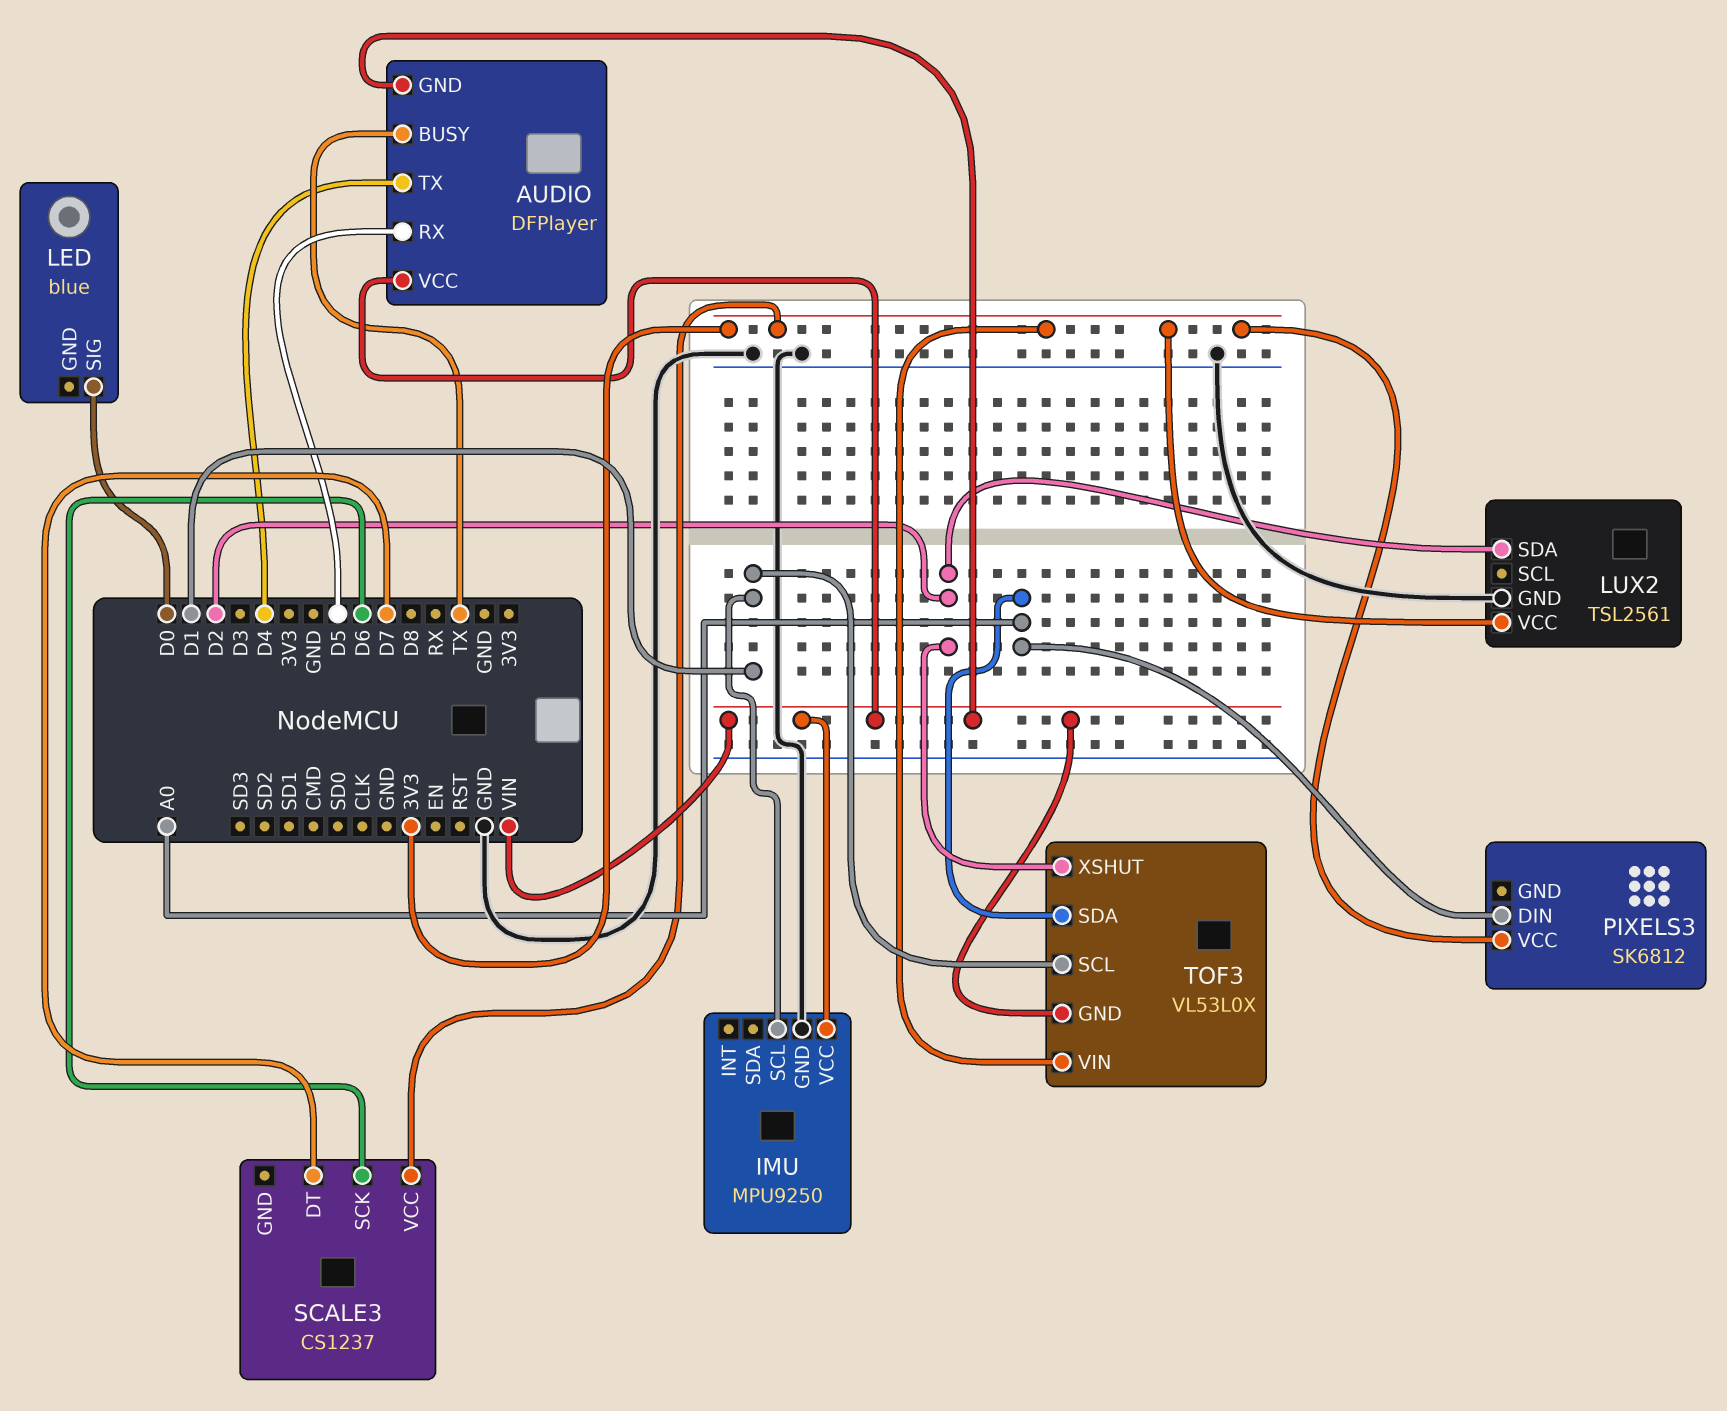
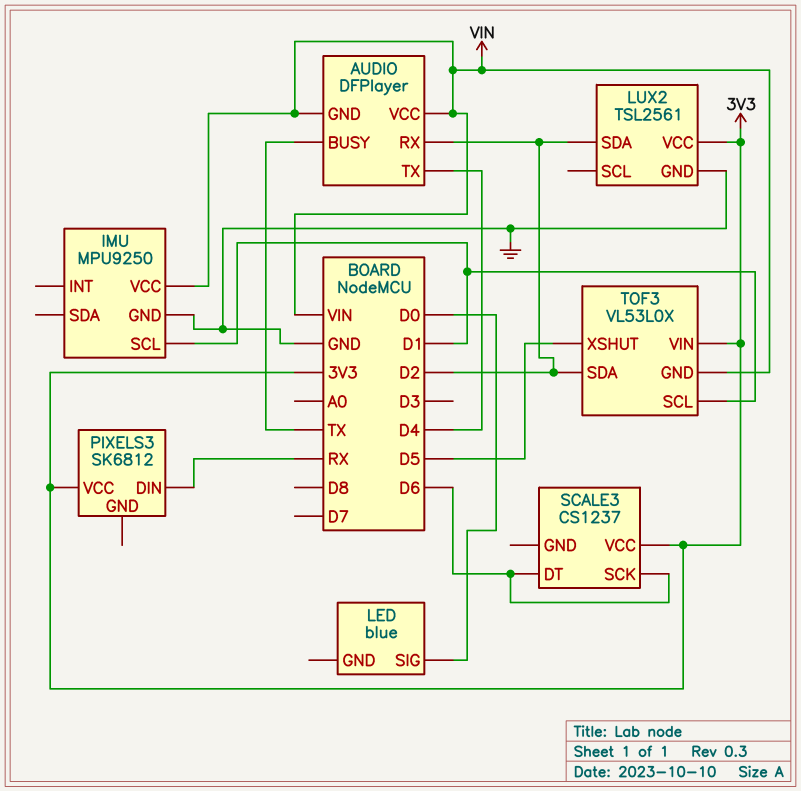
AUDIO pin RX: D5 -> D2
PIXELS3 pin DIN: A0 -> RX
SCALE3 pin DT: D7 -> D6
TOF3 pin SDA: A0 -> D2
TOF3 pin XSHUT: D2 -> D5

